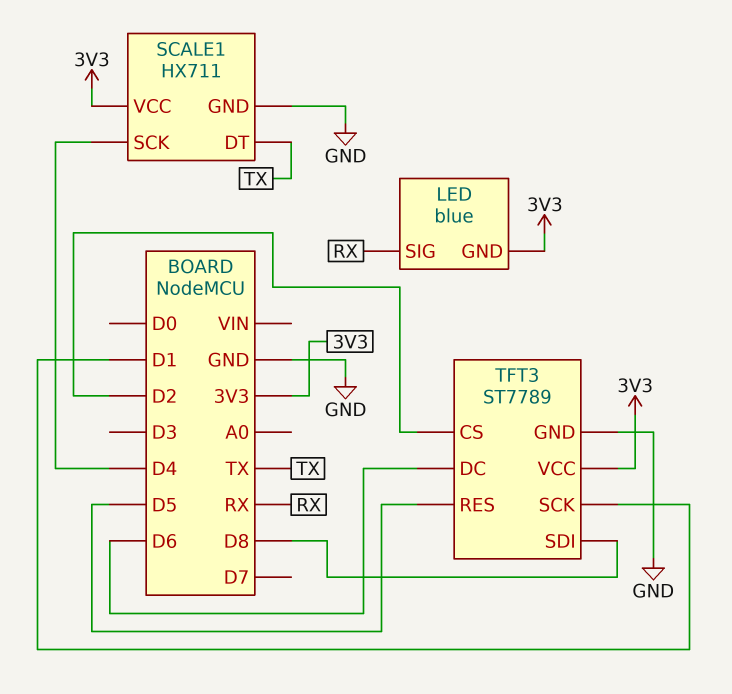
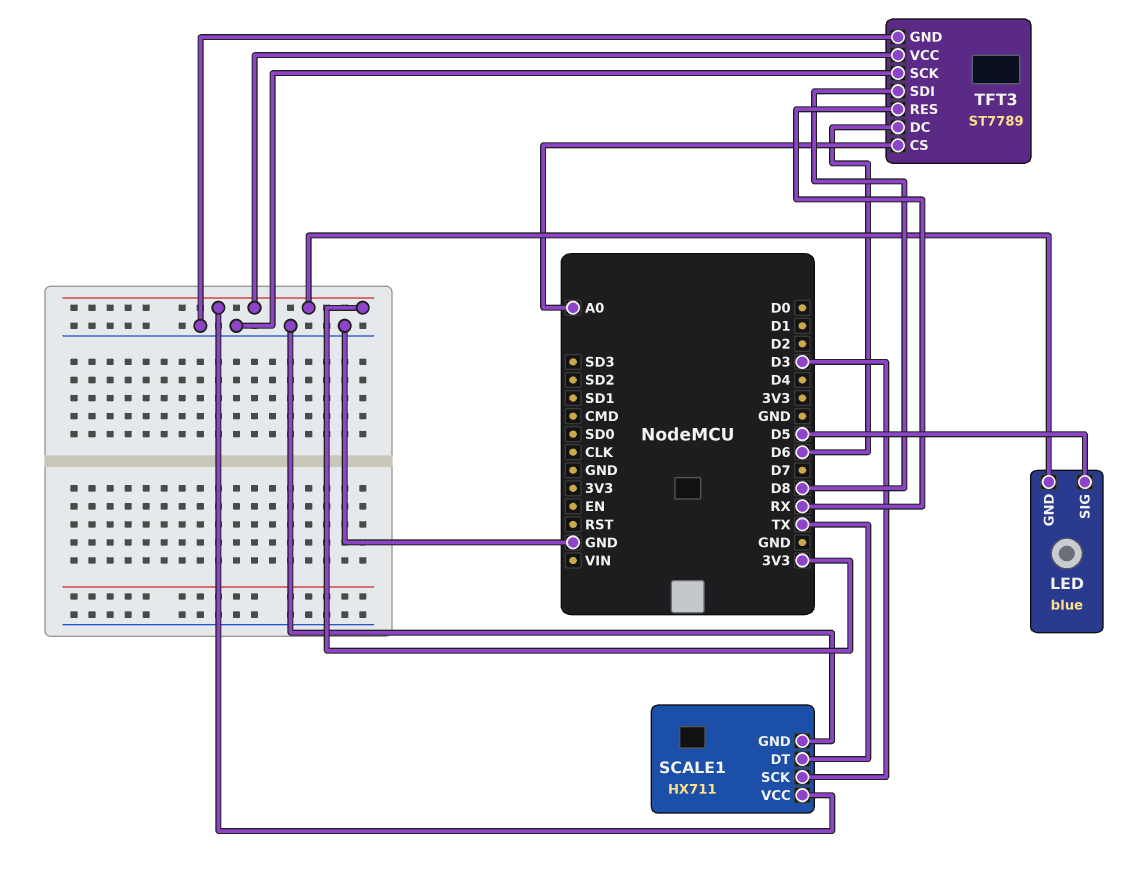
LED pin SIG: RX -> D5
SCALE1 pin SCK: D4 -> D3
TFT3 pin CS: D2 -> A0
TFT3 pin RES: D5 -> RX
TFT3 pin SCK: D1 -> GND

